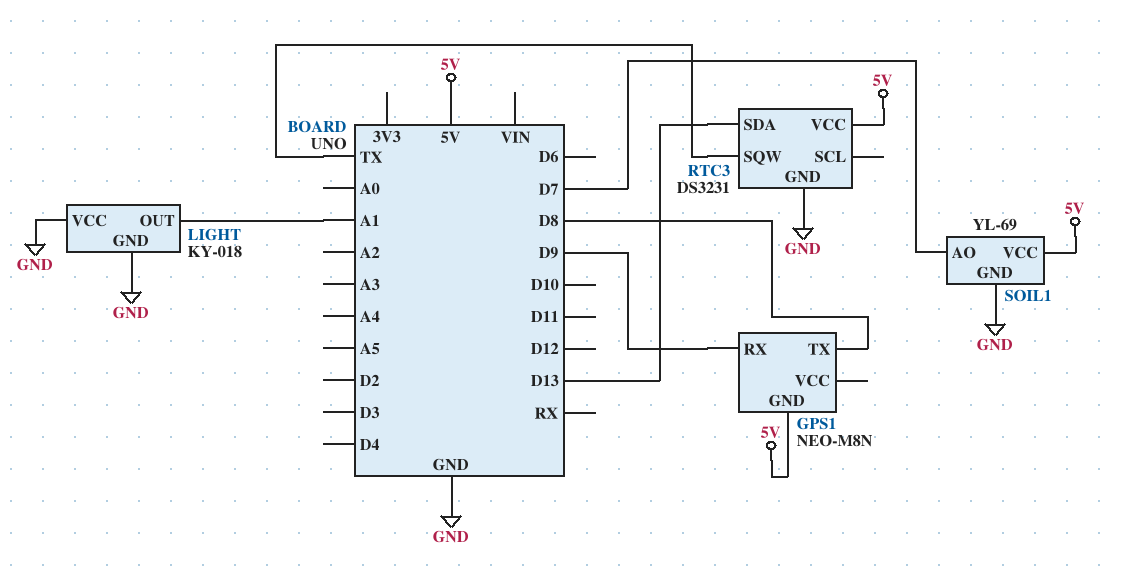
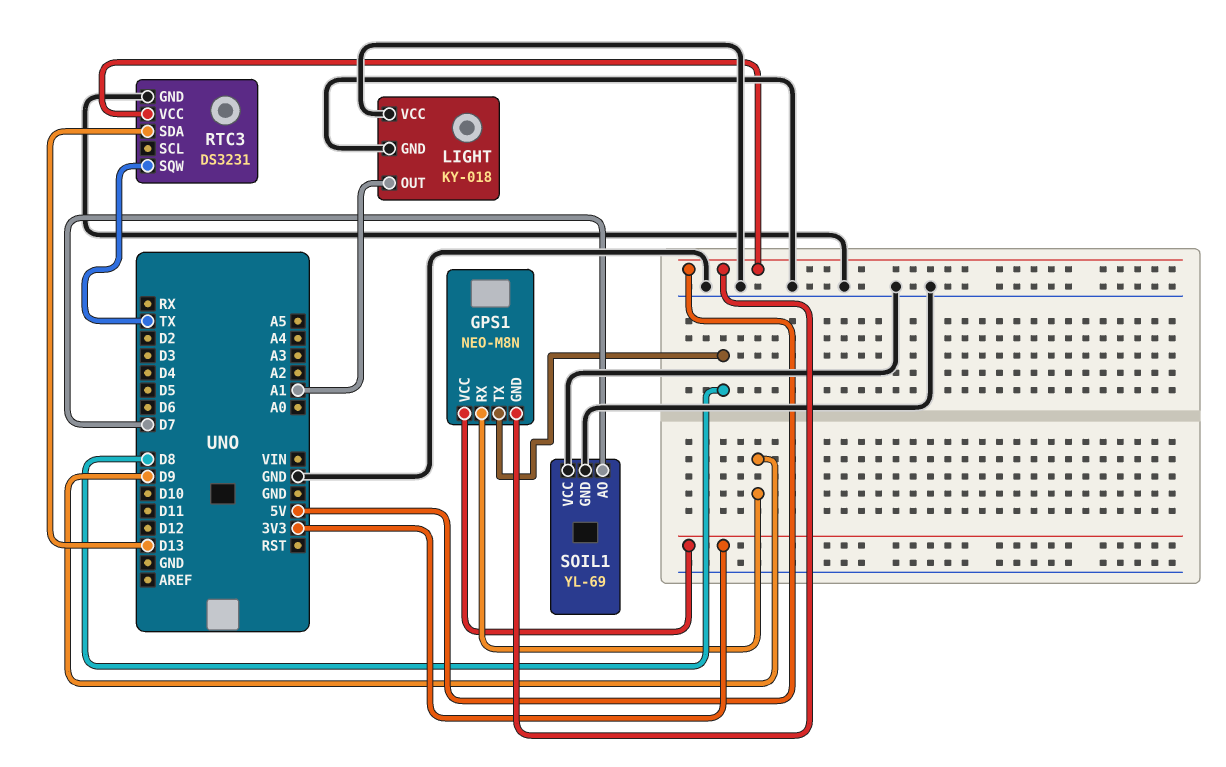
GPS1 pin VCC: none -> 3V3
SOIL1 pin VCC: 5V -> GND

